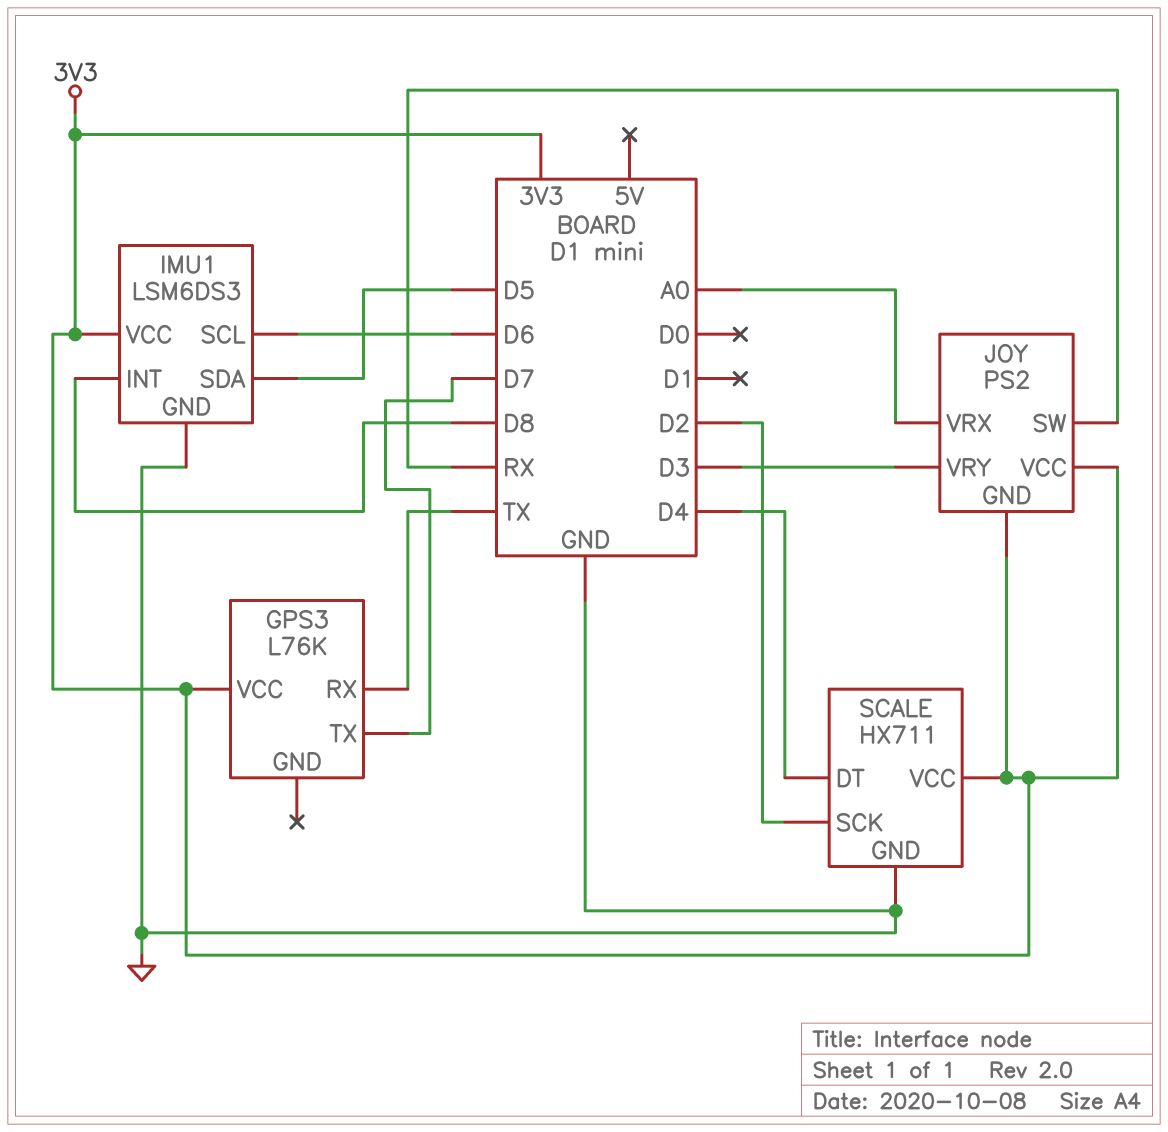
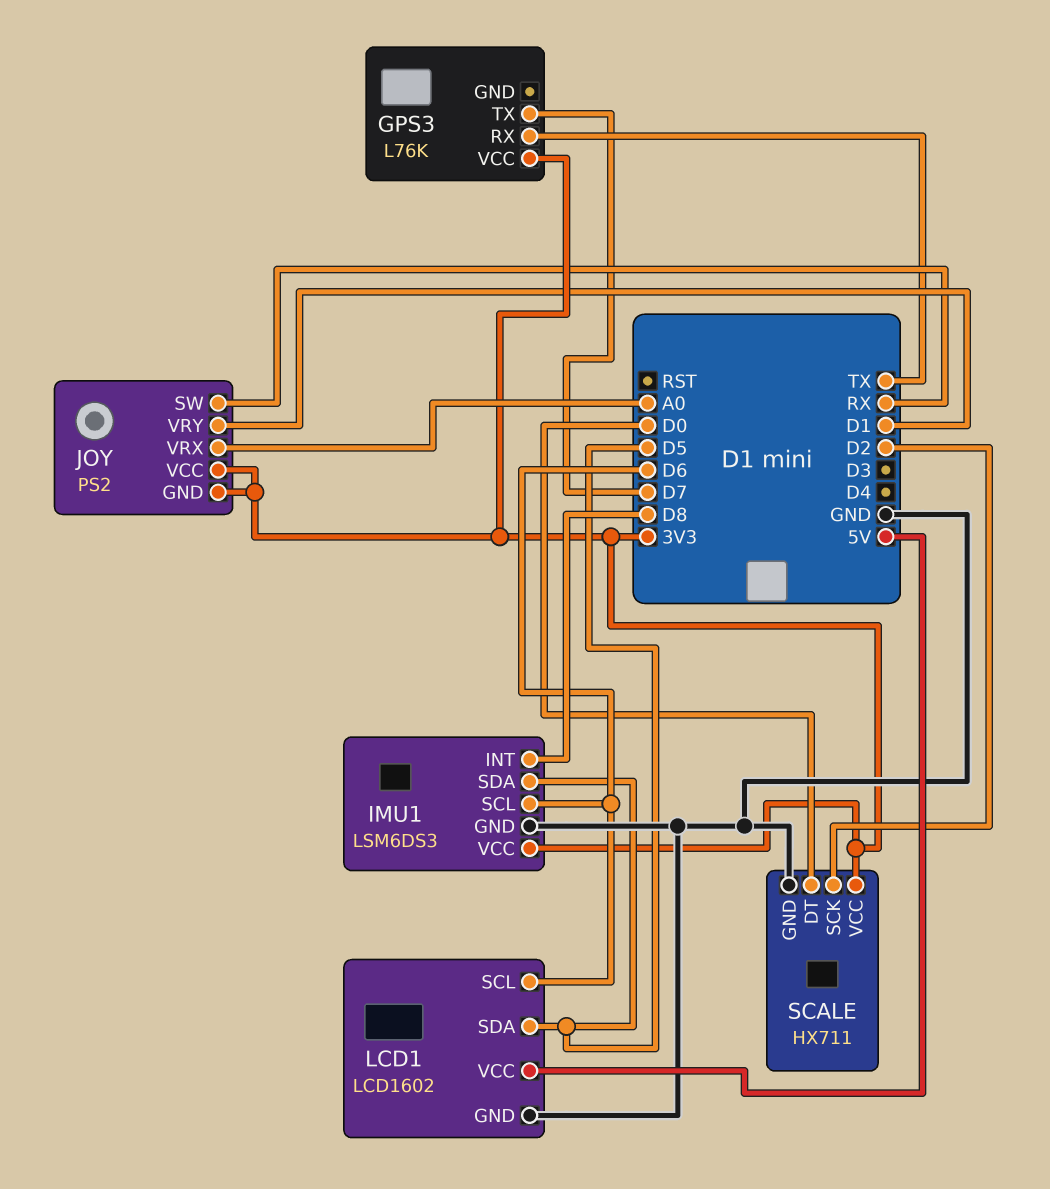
JOY pin VRY: D3 -> D1
LCD1: none -> LCD1602
LCD1 pin GND: none -> GND
LCD1 pin SCL: none -> D6
LCD1 pin SDA: none -> D5
LCD1 pin VCC: none -> 5V
SCALE pin DT: D4 -> D0

